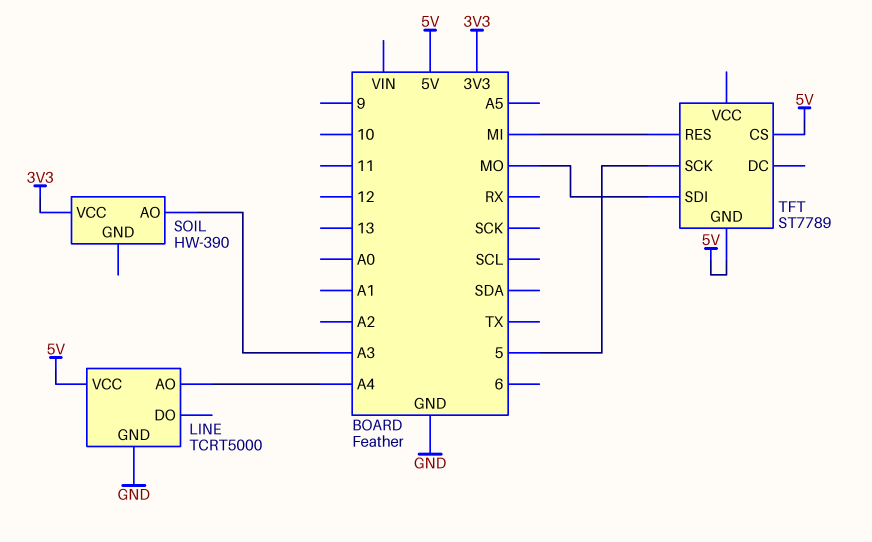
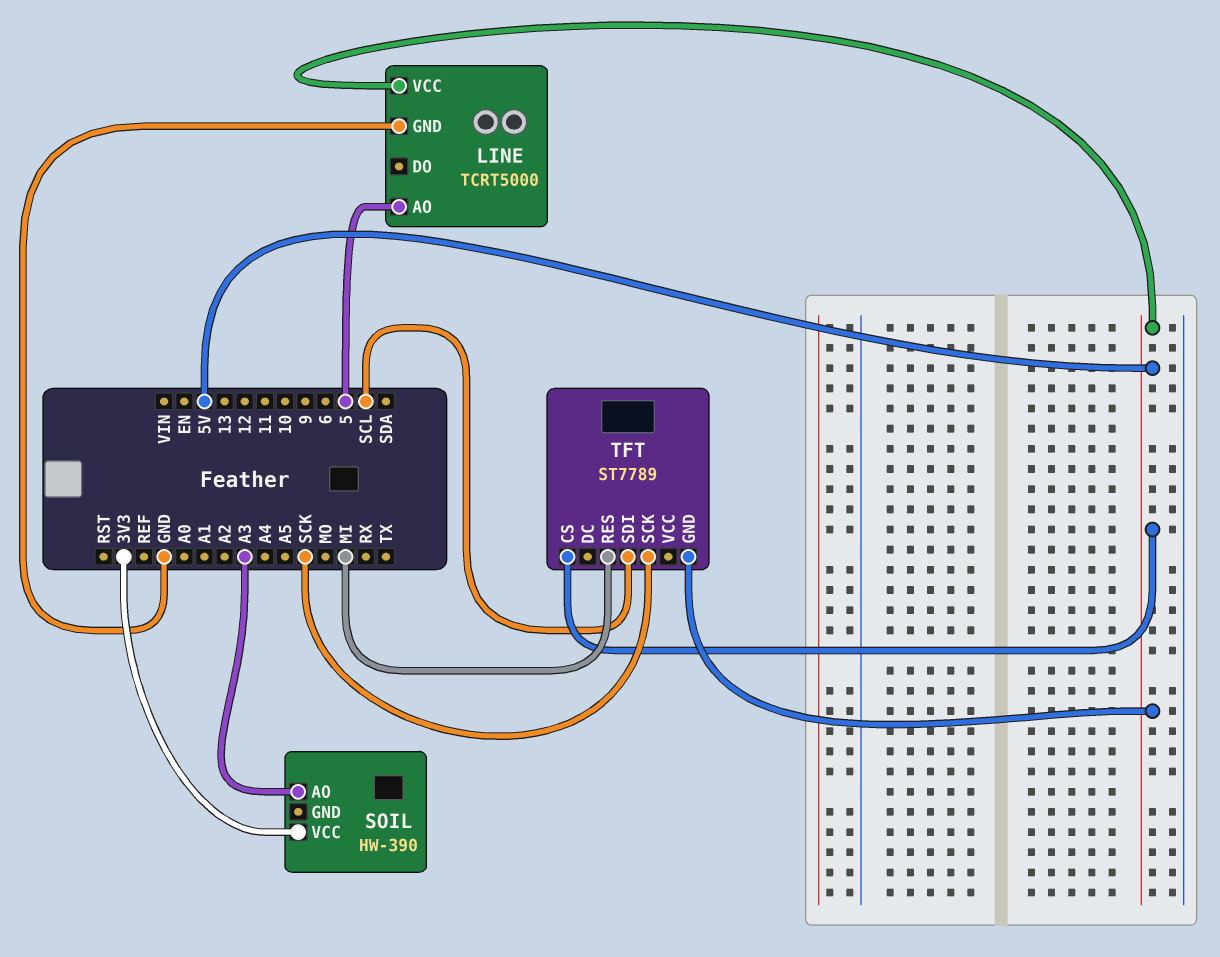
LINE pin AO: A4 -> 5
TFT pin SCK: 5 -> SCK
TFT pin SDI: MO -> SCL

